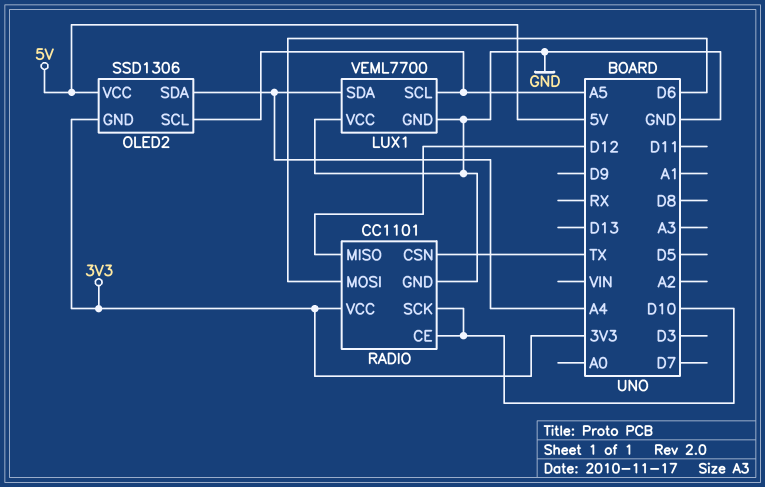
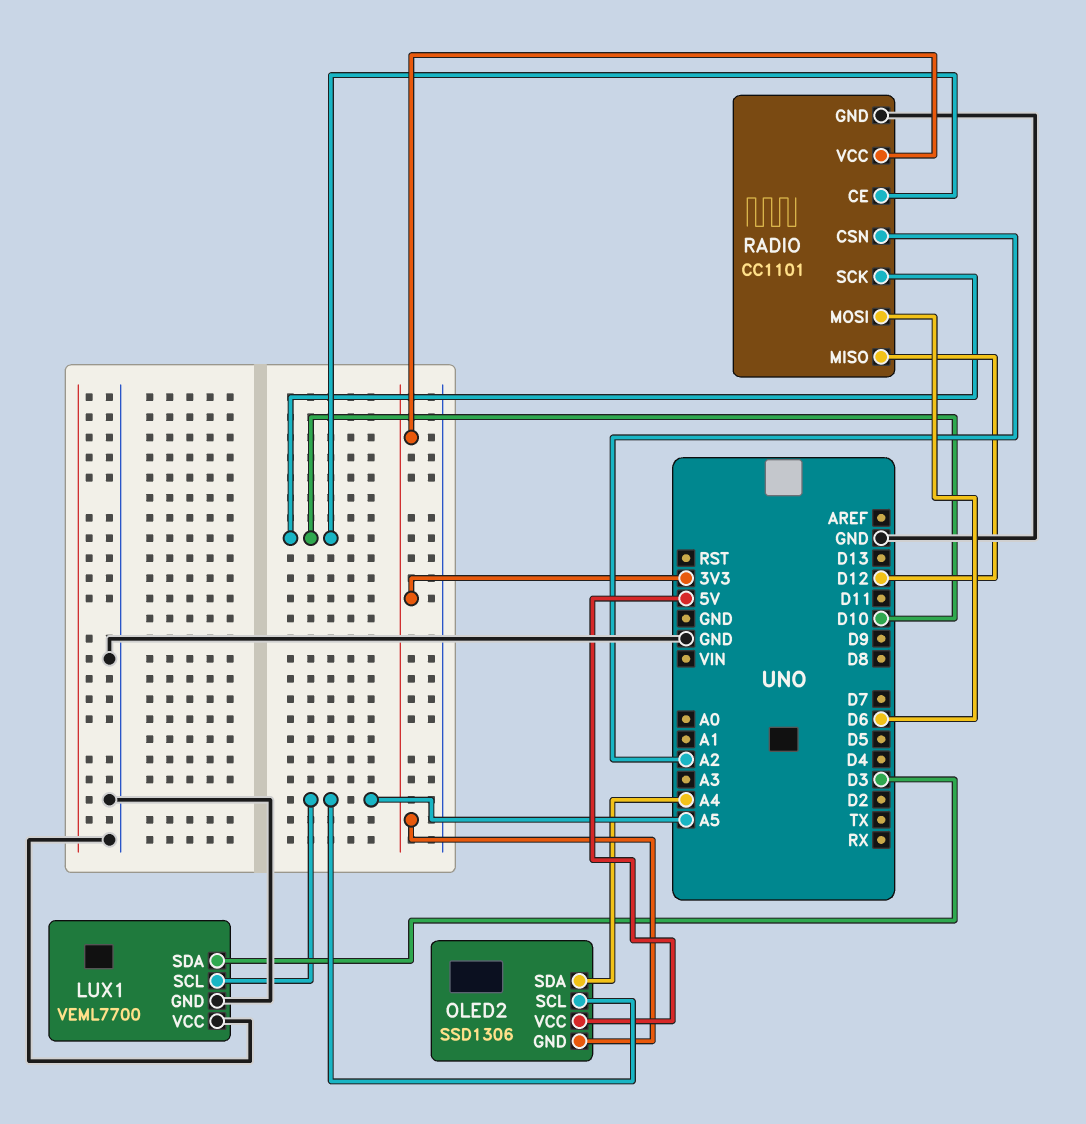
LUX1 pin SDA: A4 -> D3
RADIO pin CSN: TX -> A2

